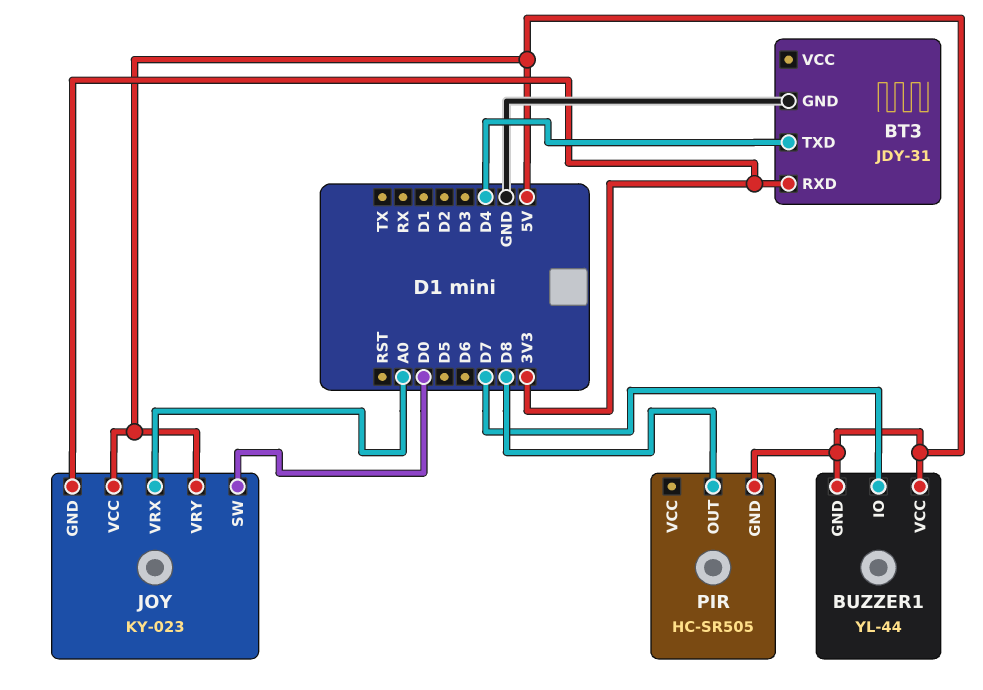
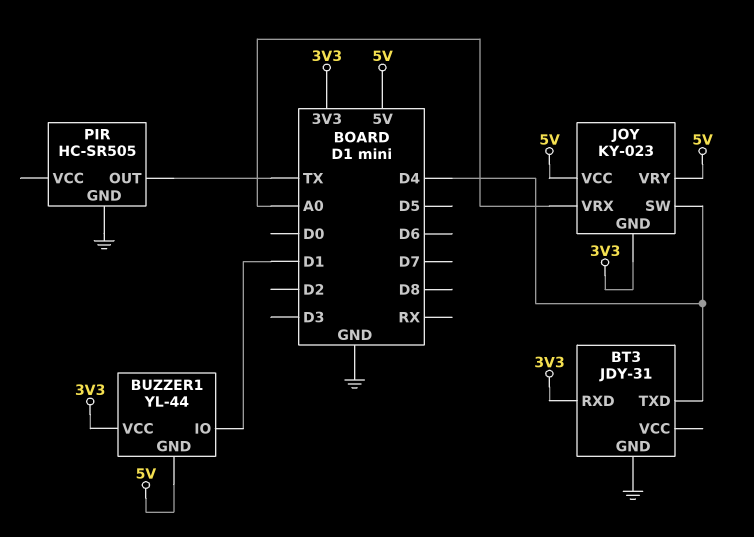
BUZZER1 pin IO: D7 -> D1
BUZZER1 pin VCC: 5V -> 3V3
JOY pin SW: D0 -> D4
PIR pin GND: 5V -> GND
PIR pin OUT: D8 -> TX

